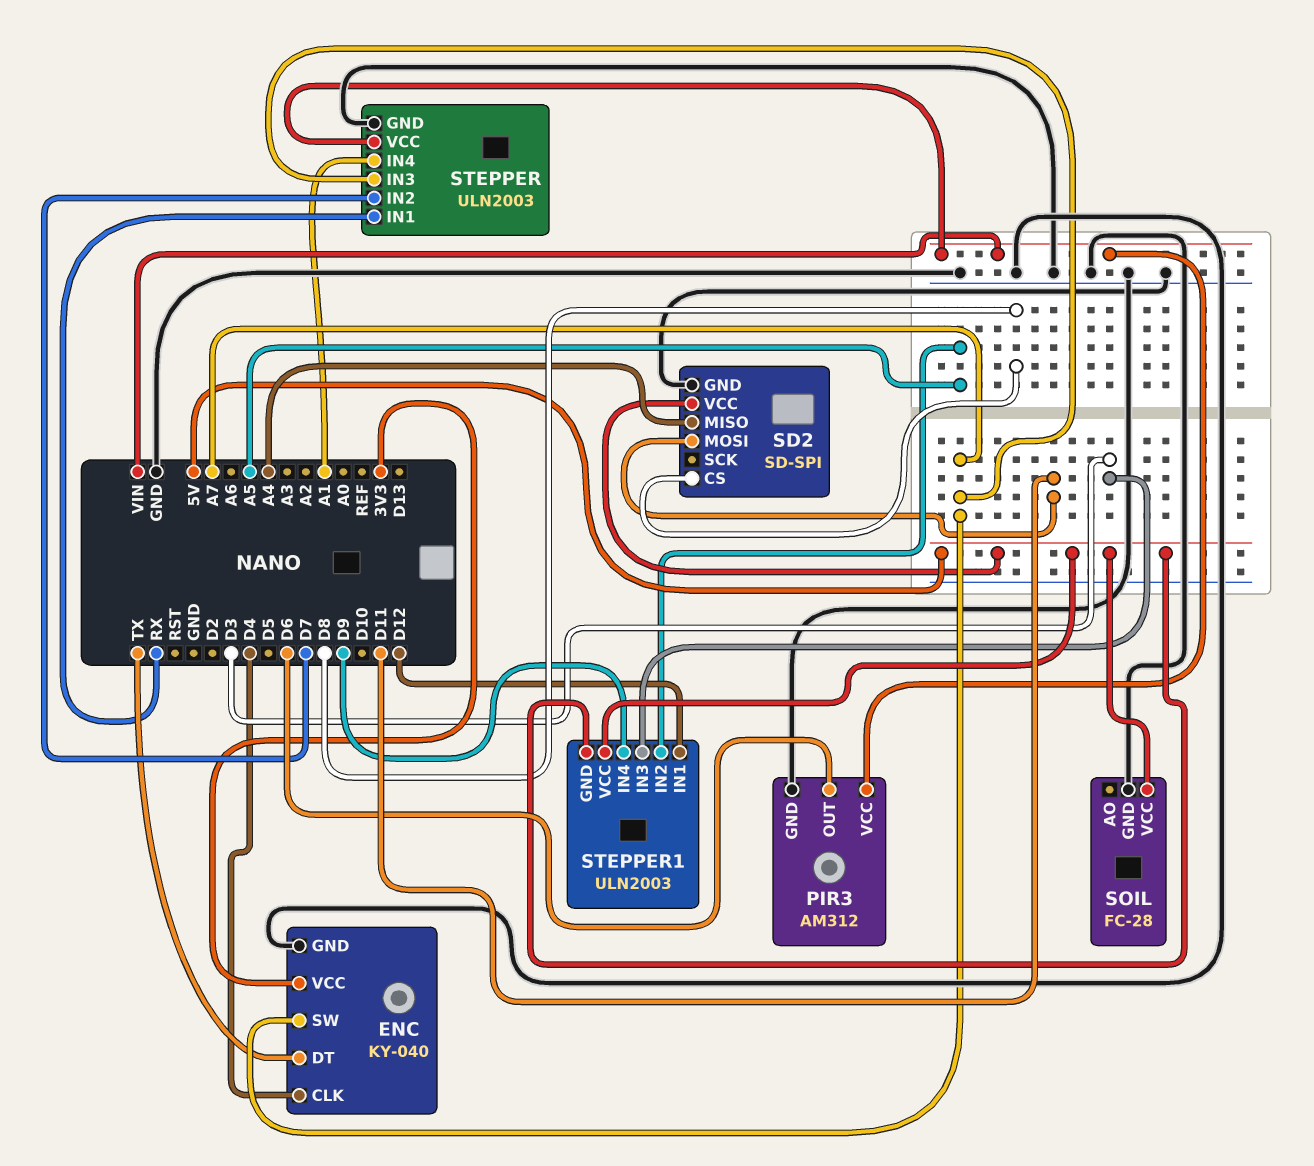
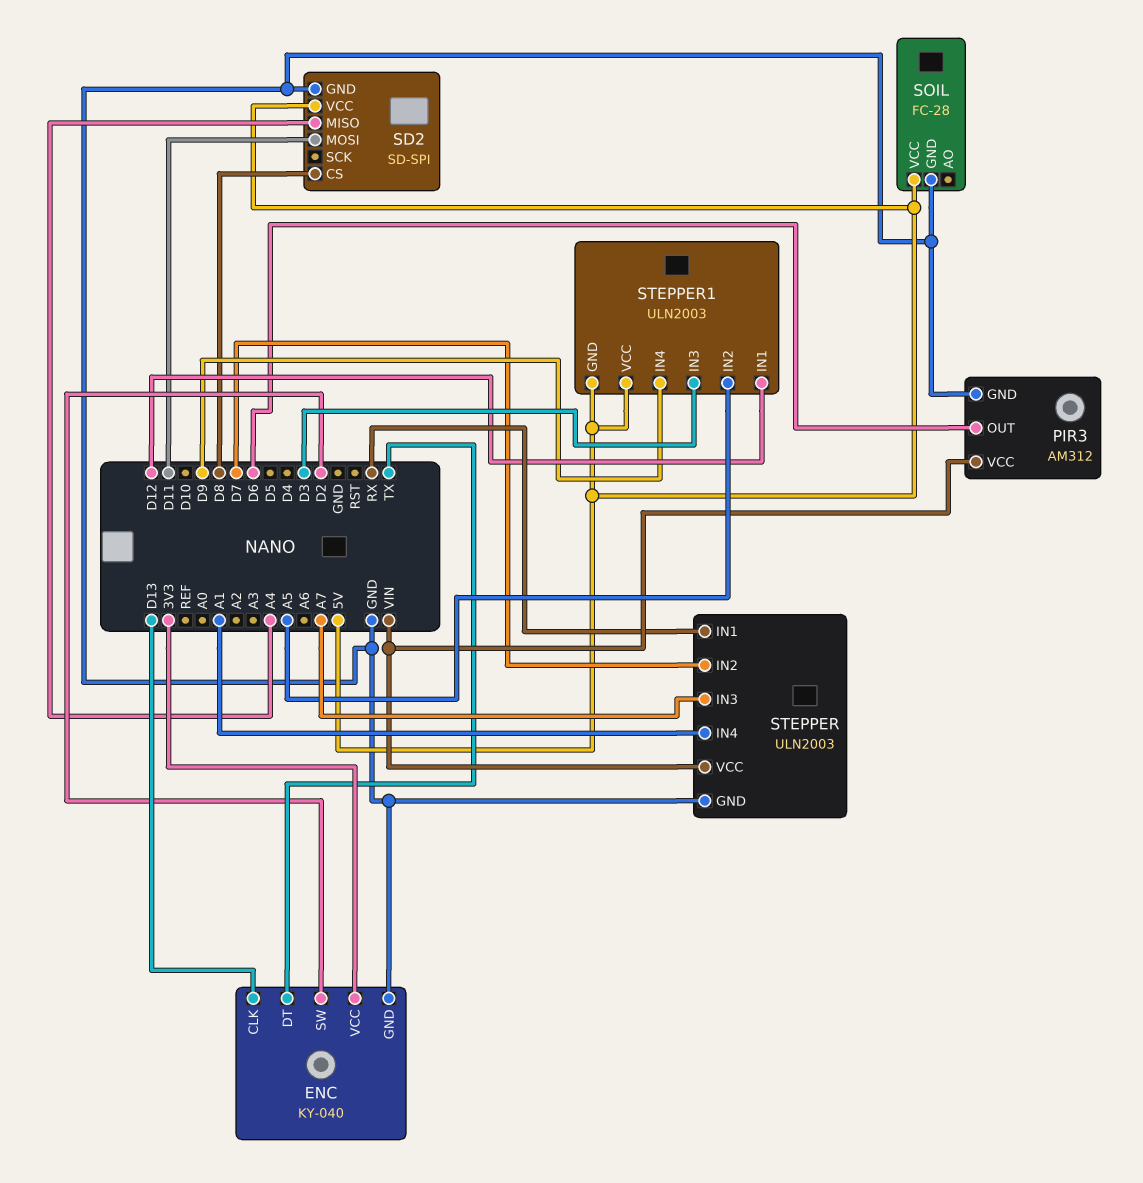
ENC pin CLK: D4 -> D13
ENC pin SW: A7 -> D2

